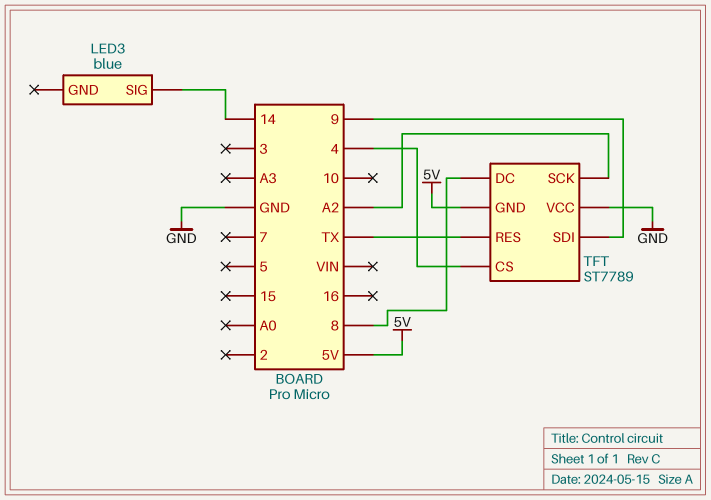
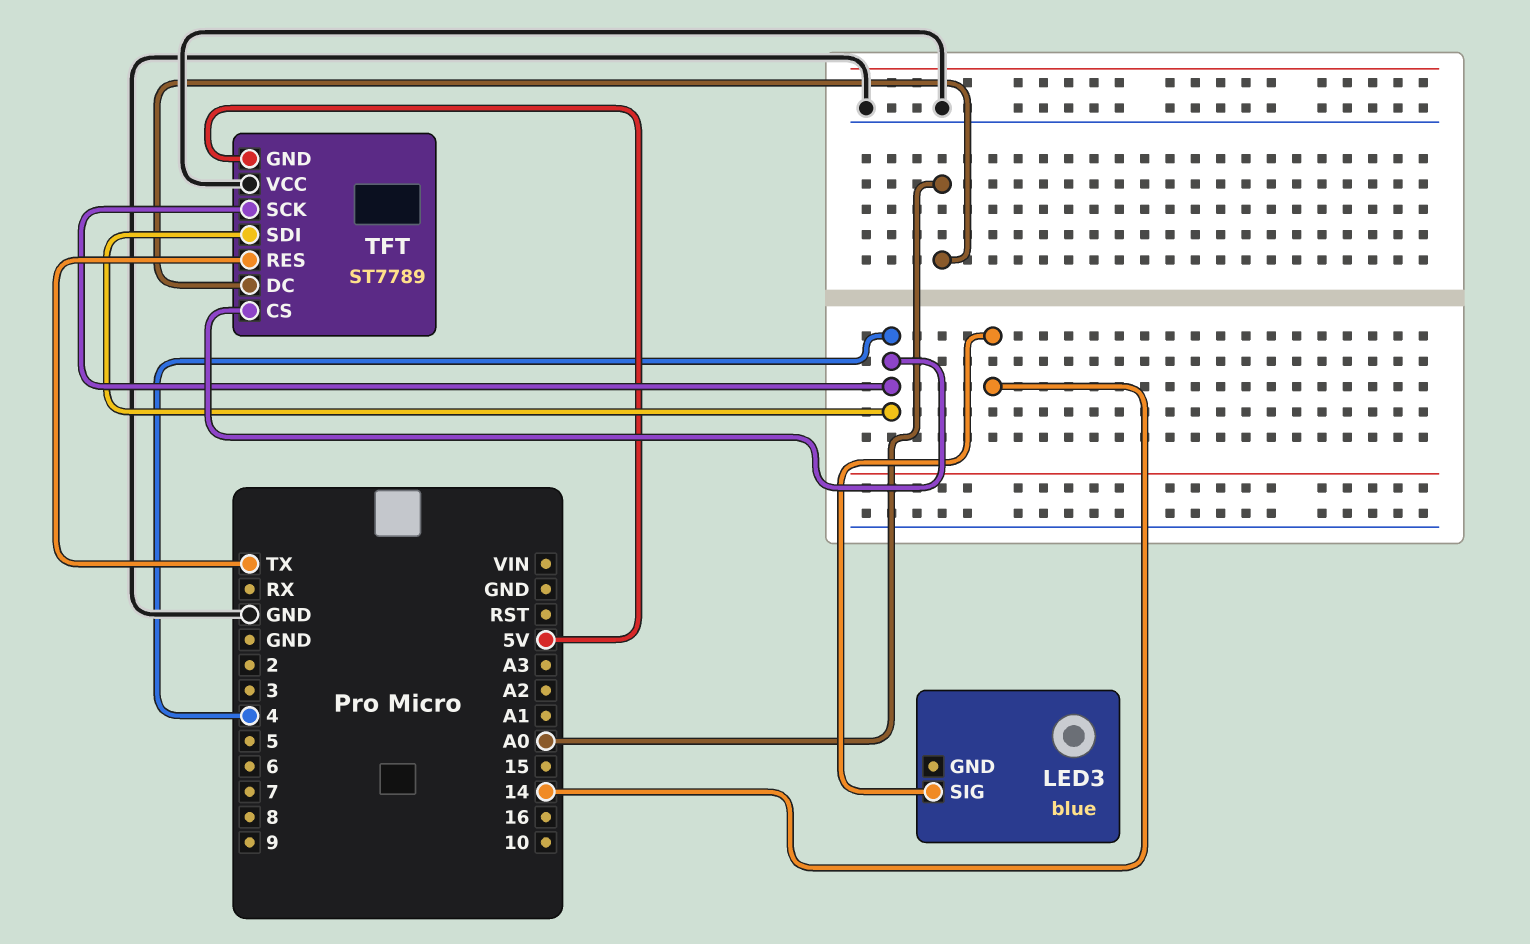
TFT pin DC: 8 -> A0
TFT pin SCK: A2 -> 4
TFT pin SDI: 9 -> 4

